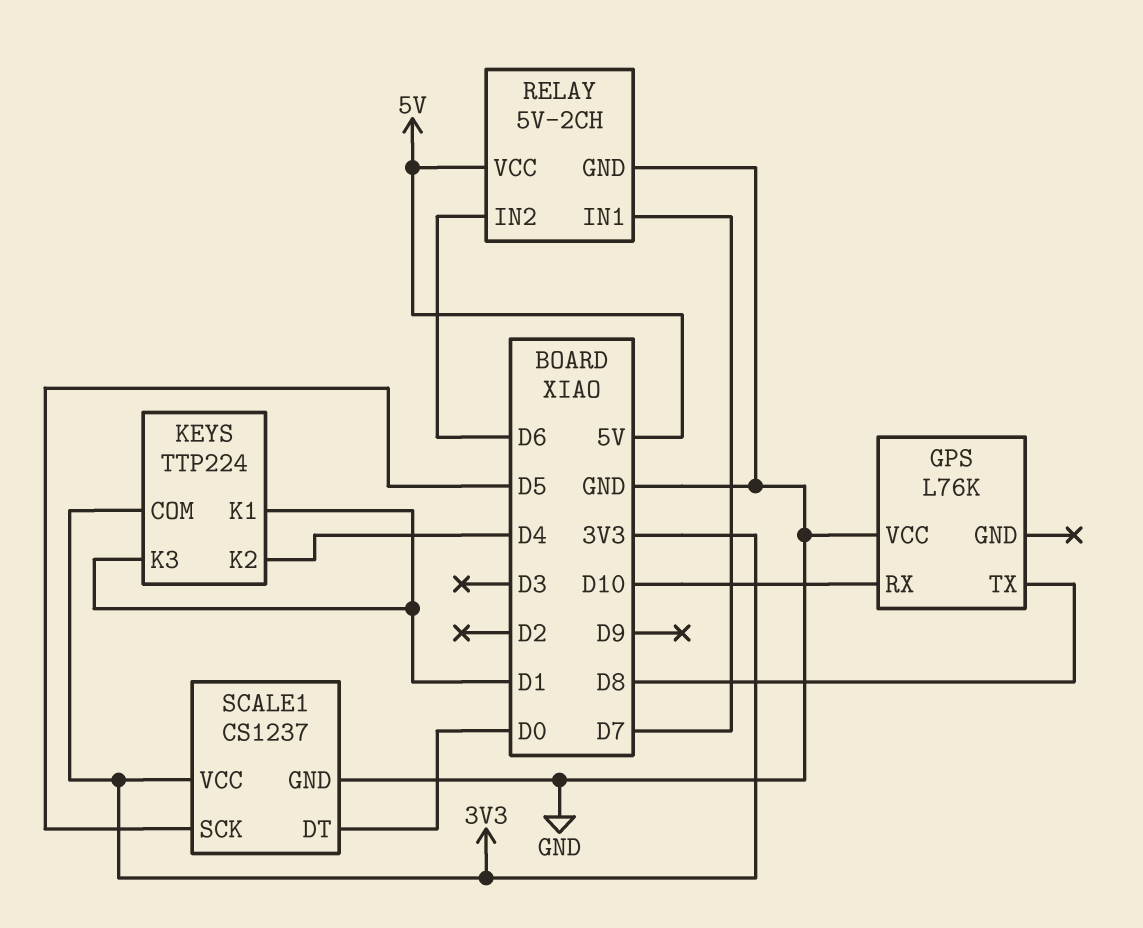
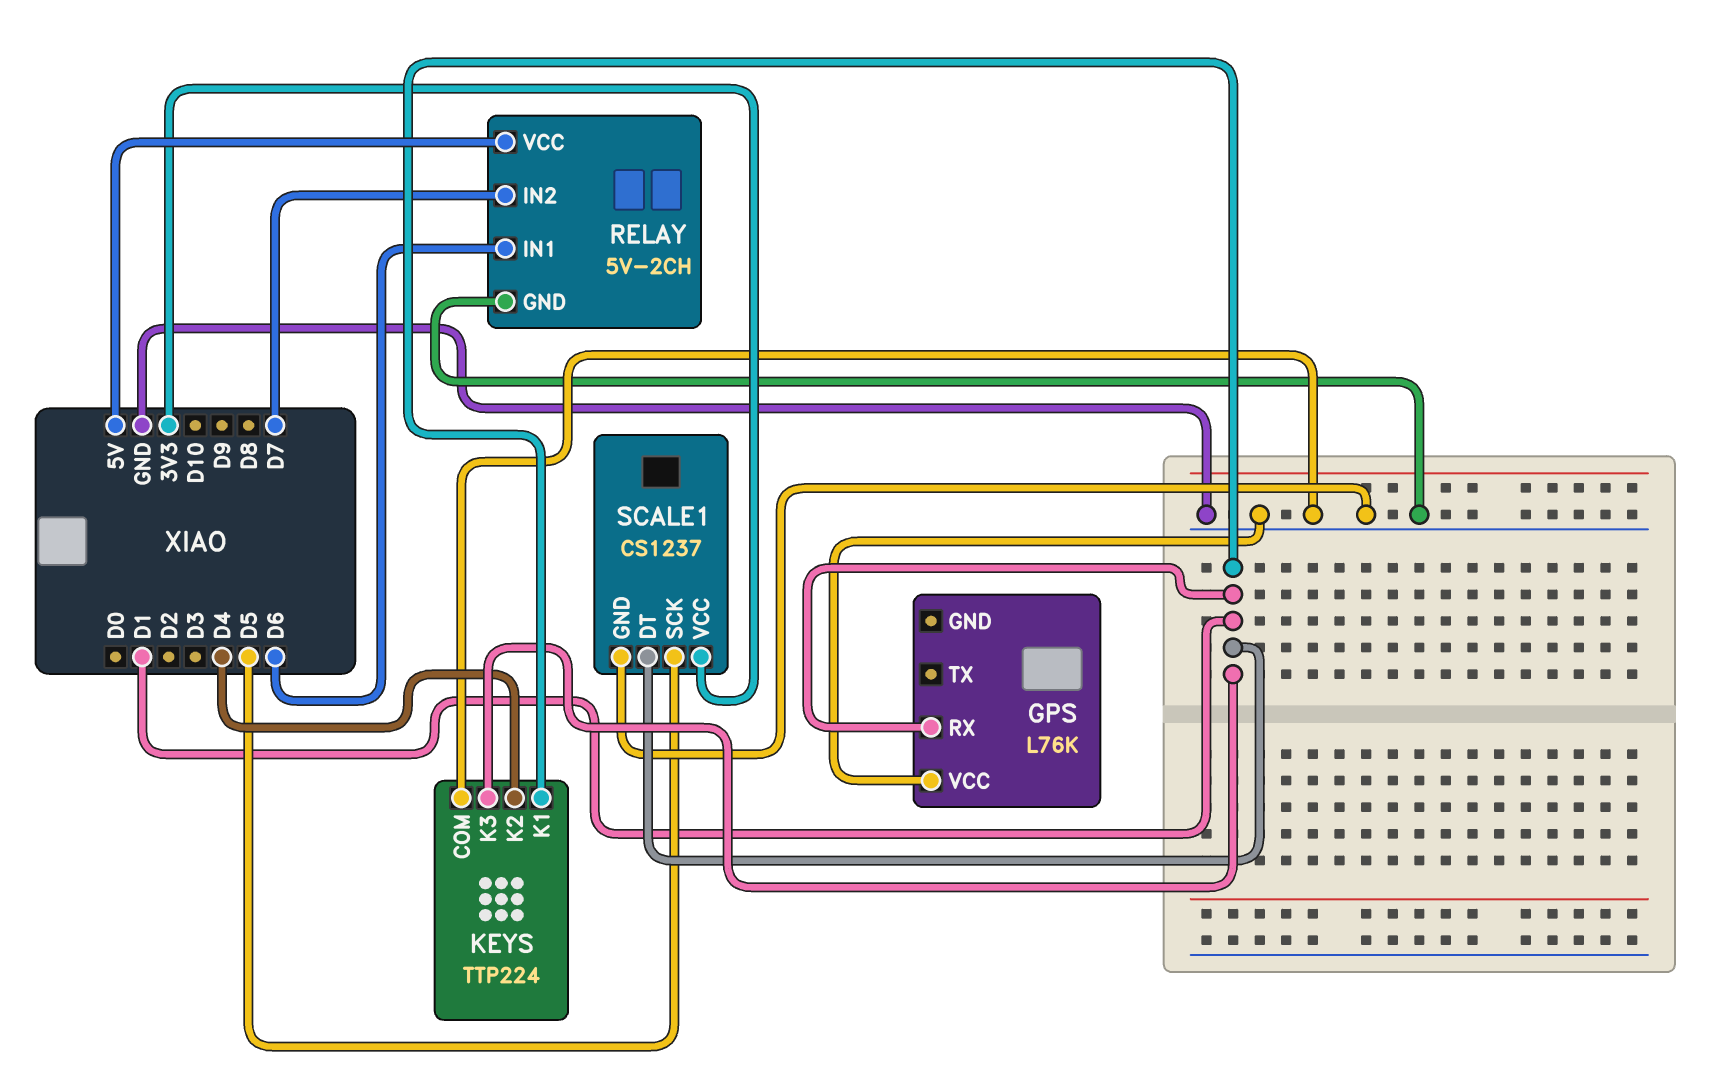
GPS pin RX: D10 -> D1
GPS pin TX: D8 -> none
KEYS pin COM: 3V3 -> GND
RELAY pin IN1: D7 -> D6
RELAY pin IN2: D6 -> D7
SCALE1 pin DT: D0 -> D1

